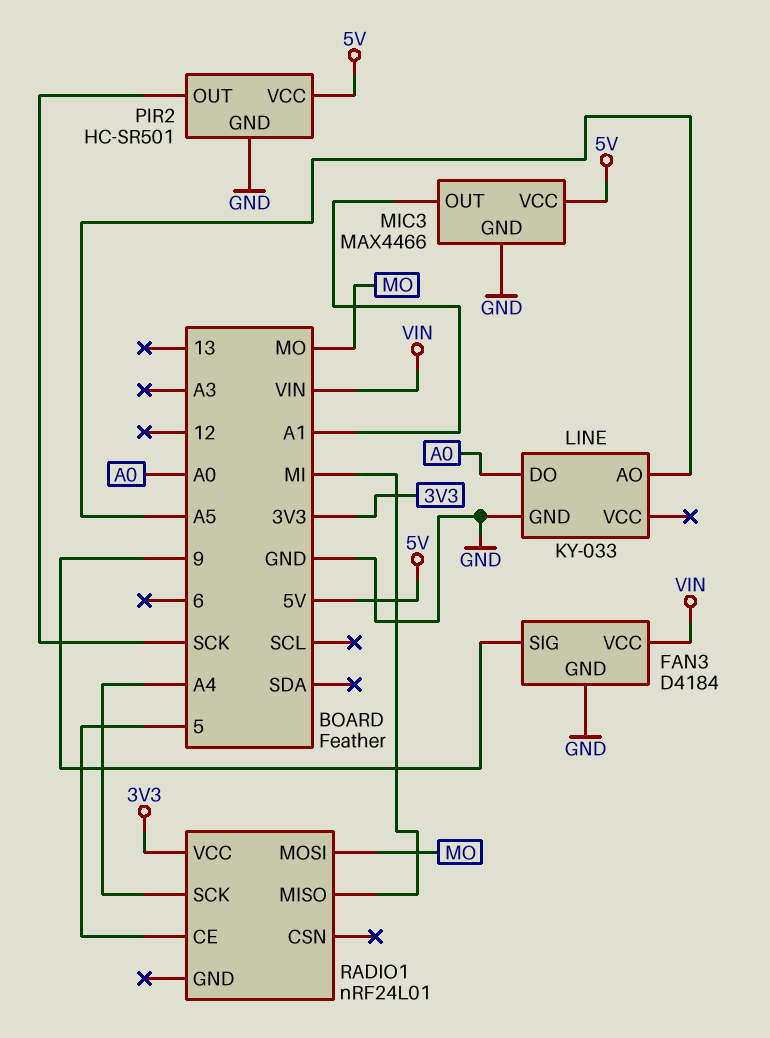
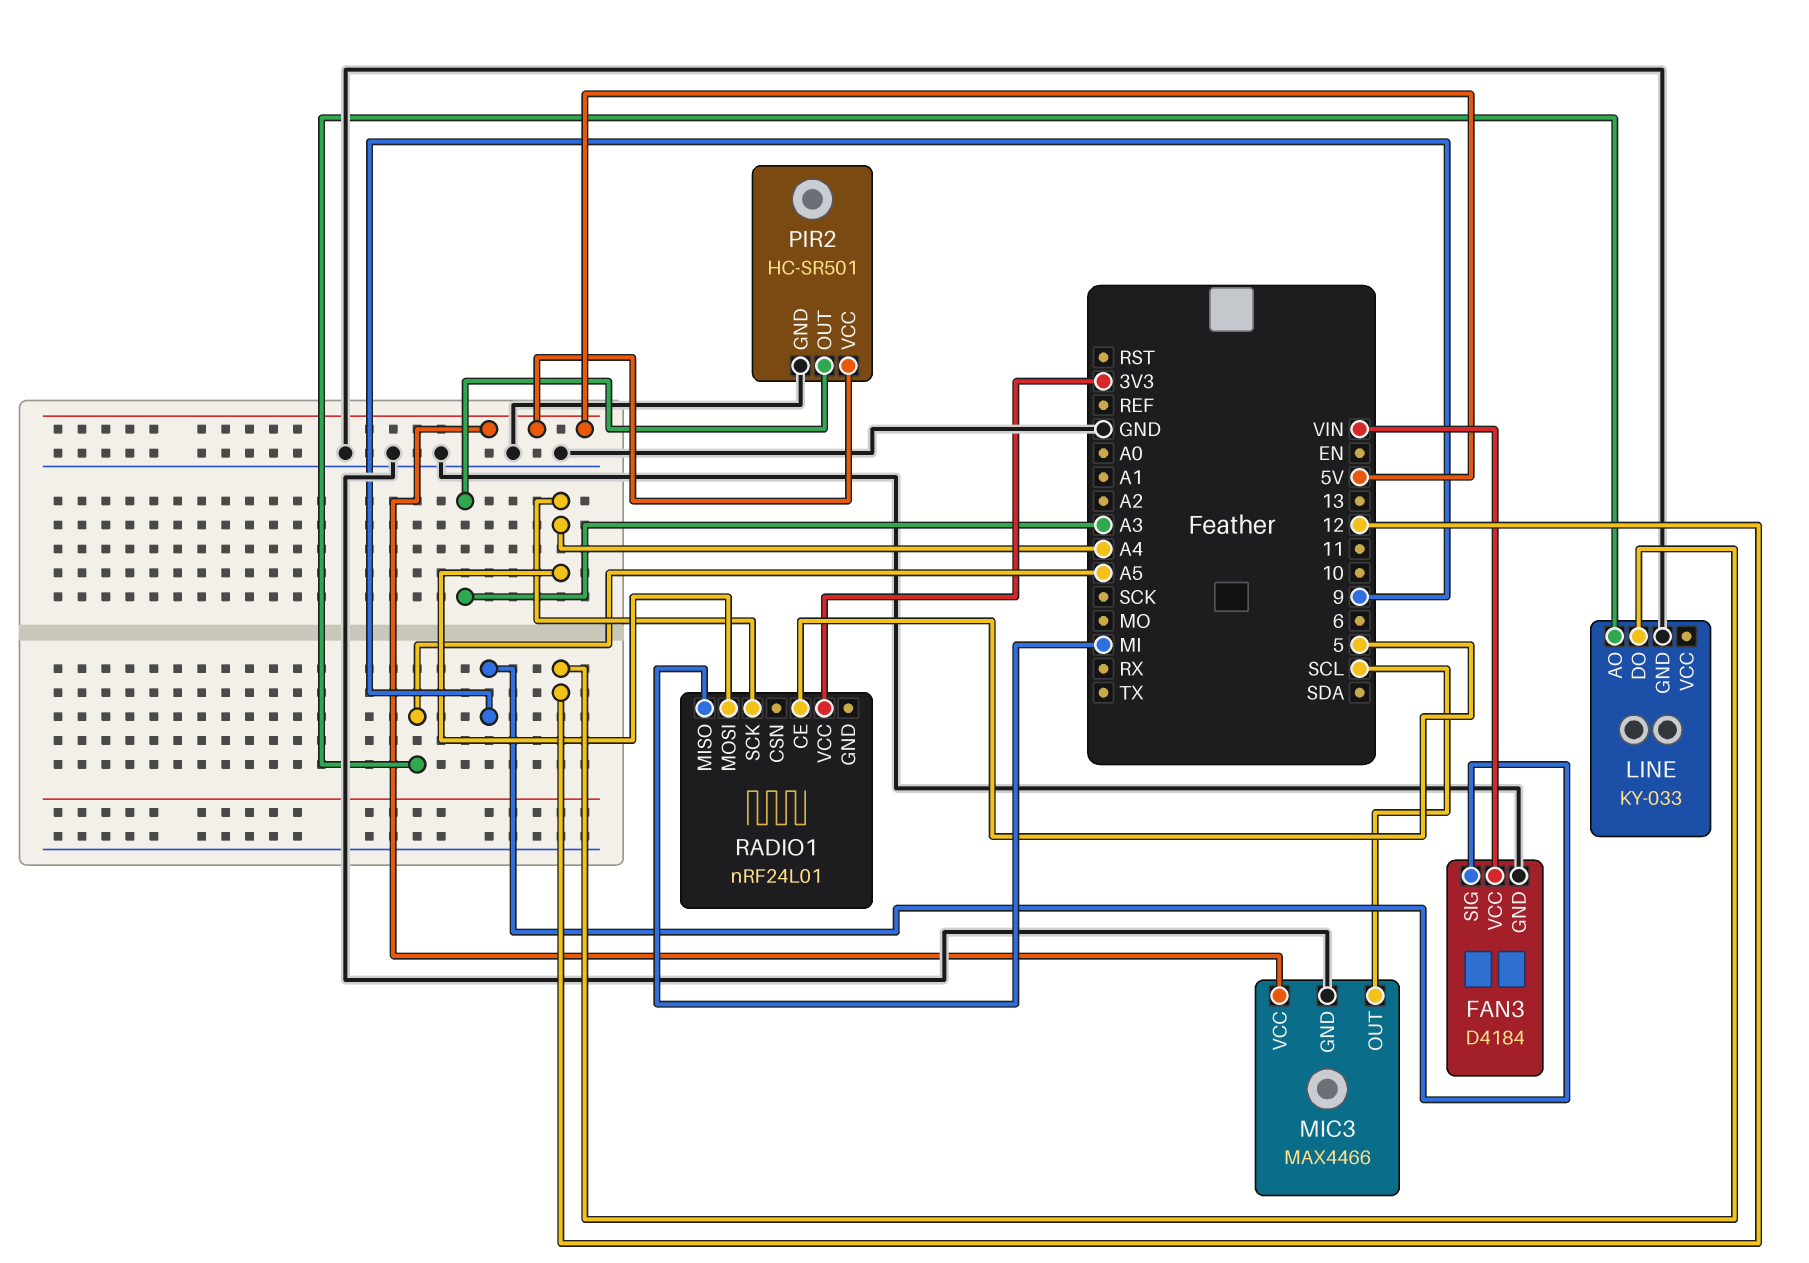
LINE pin DO: A0 -> 12
MIC3 pin OUT: A1 -> SCL
PIR2 pin OUT: SCK -> A3
RADIO1 pin MOSI: MO -> A4

